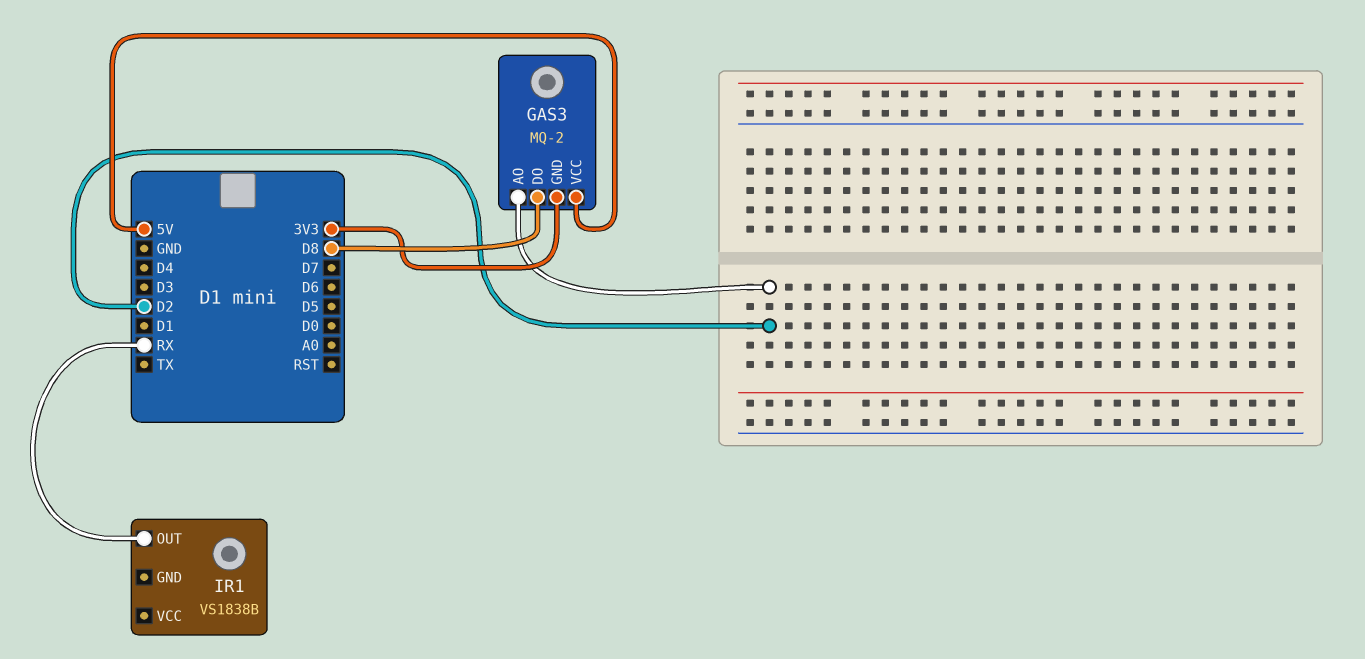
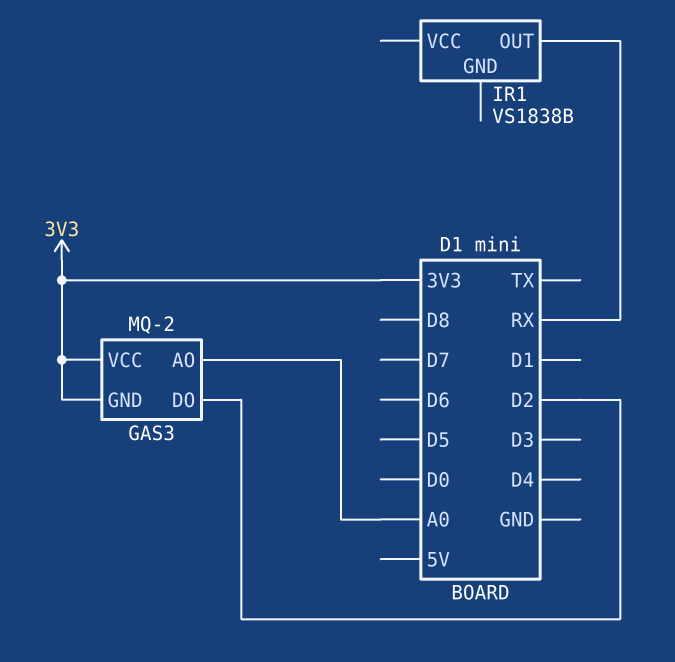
GAS3 pin AO: D2 -> A0
GAS3 pin DO: D8 -> D2
GAS3 pin VCC: 5V -> 3V3

